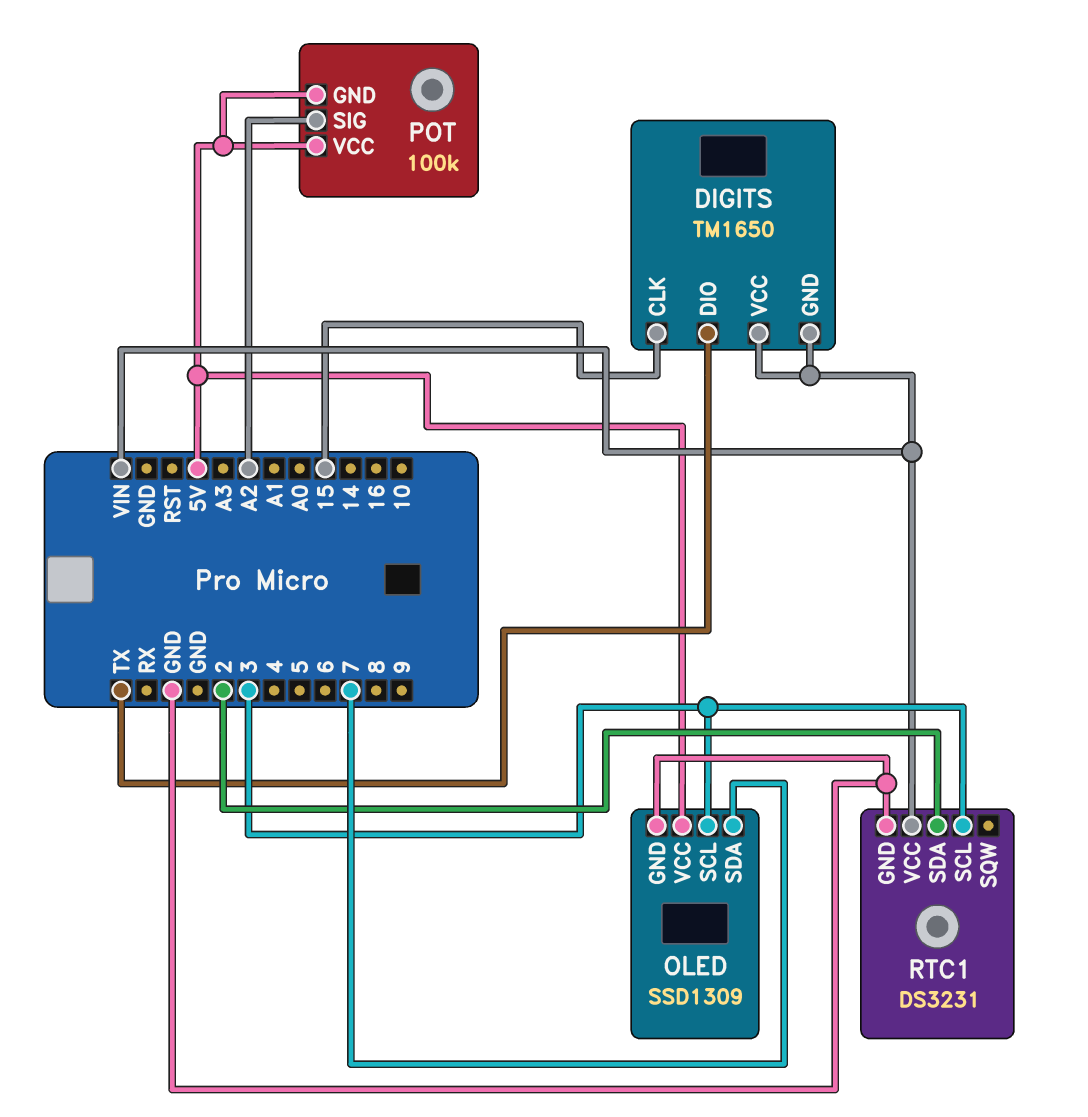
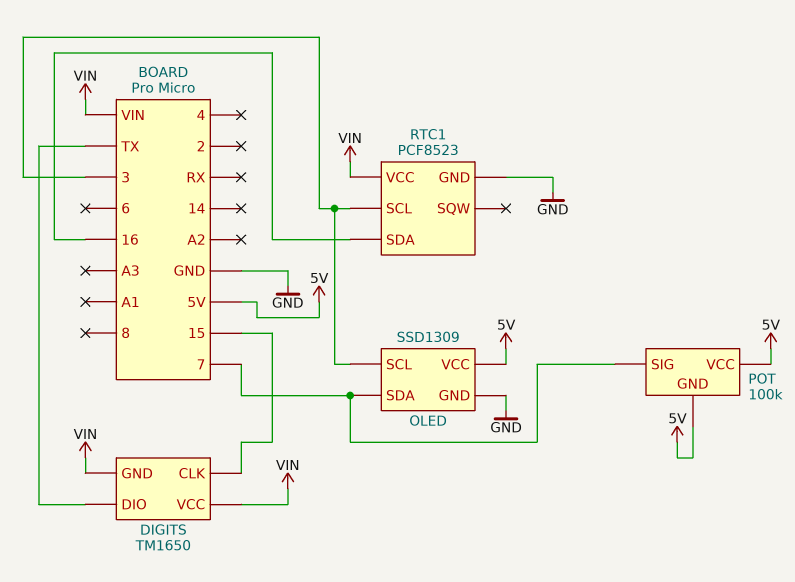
POT pin SIG: A2 -> 7
RTC1: DS3231 -> PCF8523
RTC1 pin SDA: 2 -> 16

